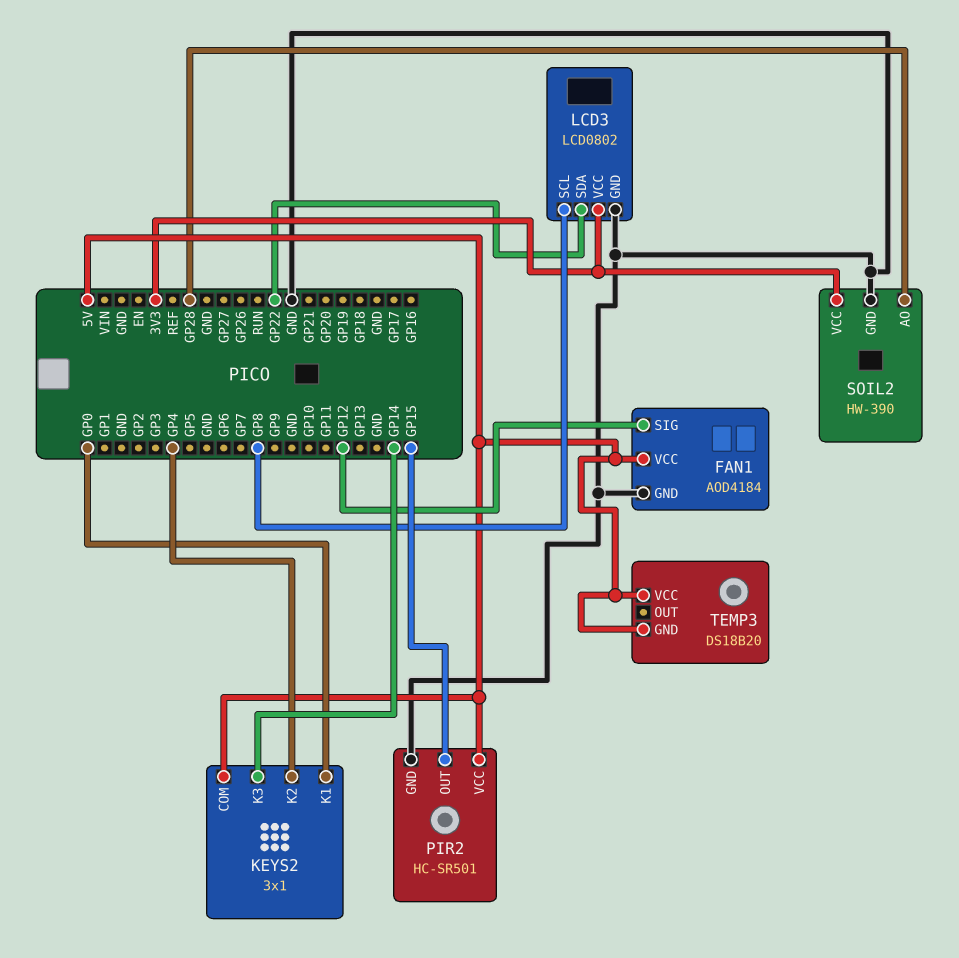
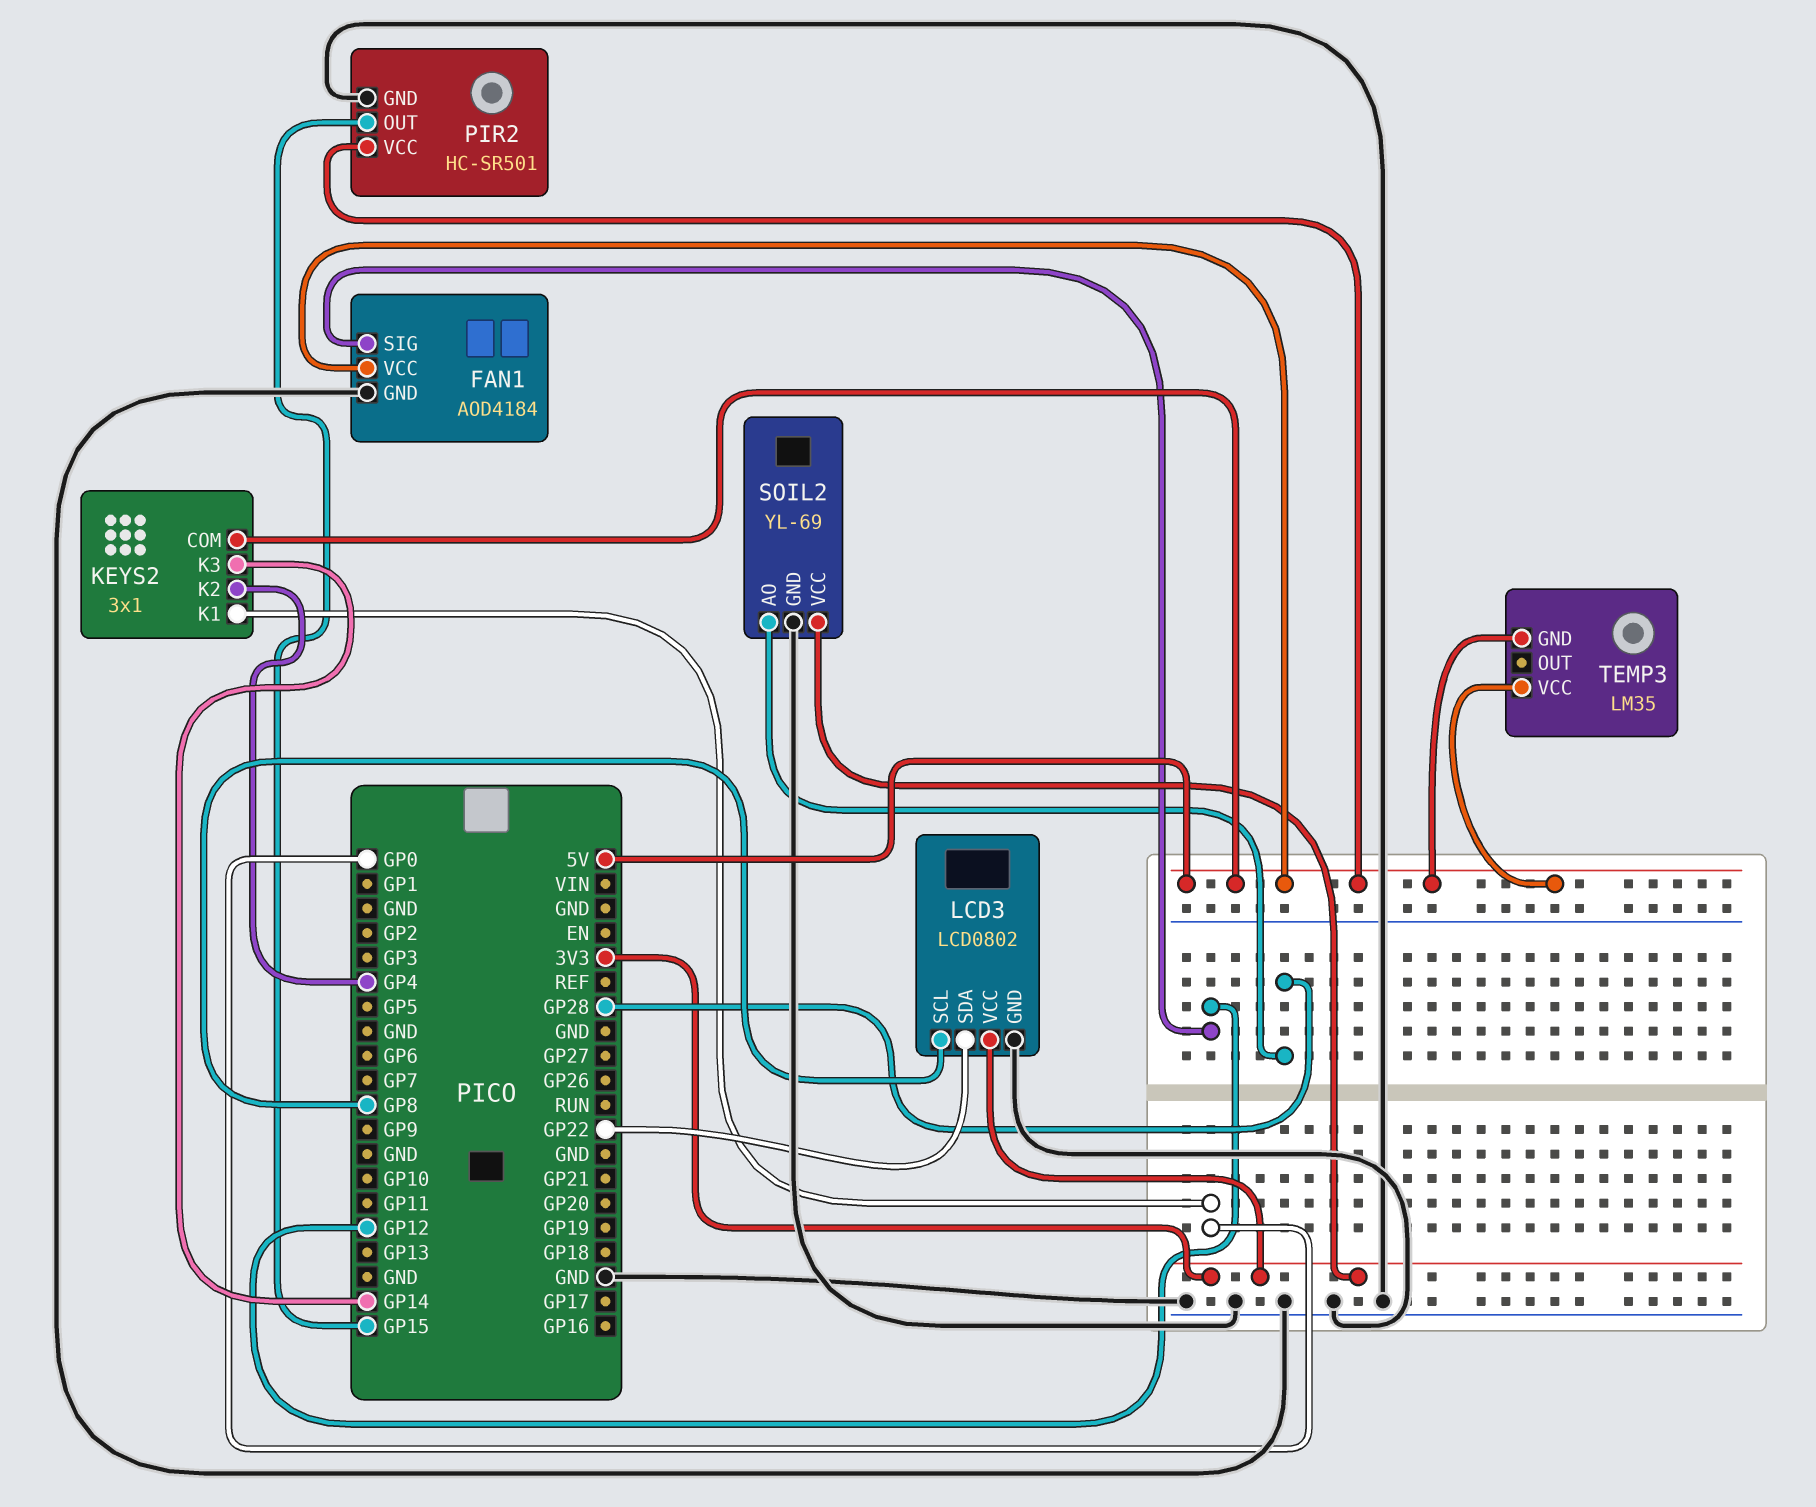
SOIL2: HW-390 -> YL-69
TEMP3: DS18B20 -> LM35

